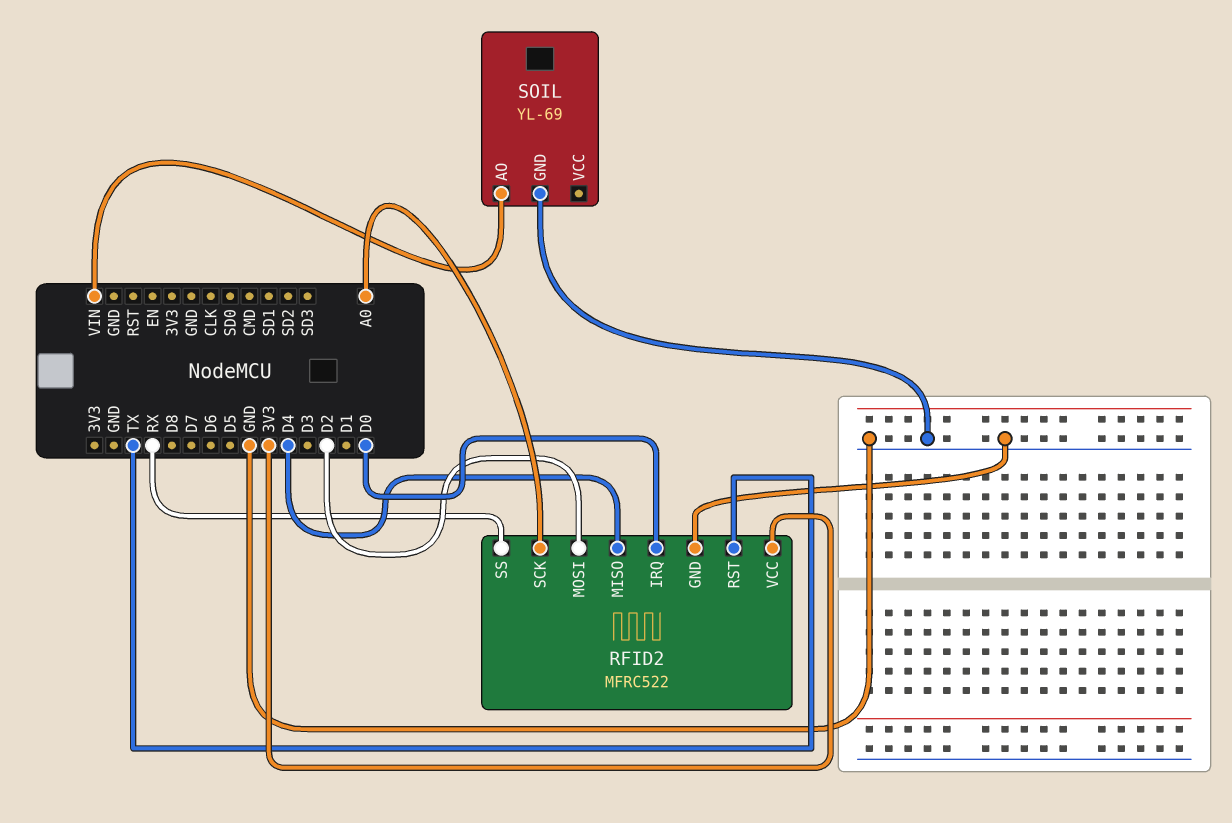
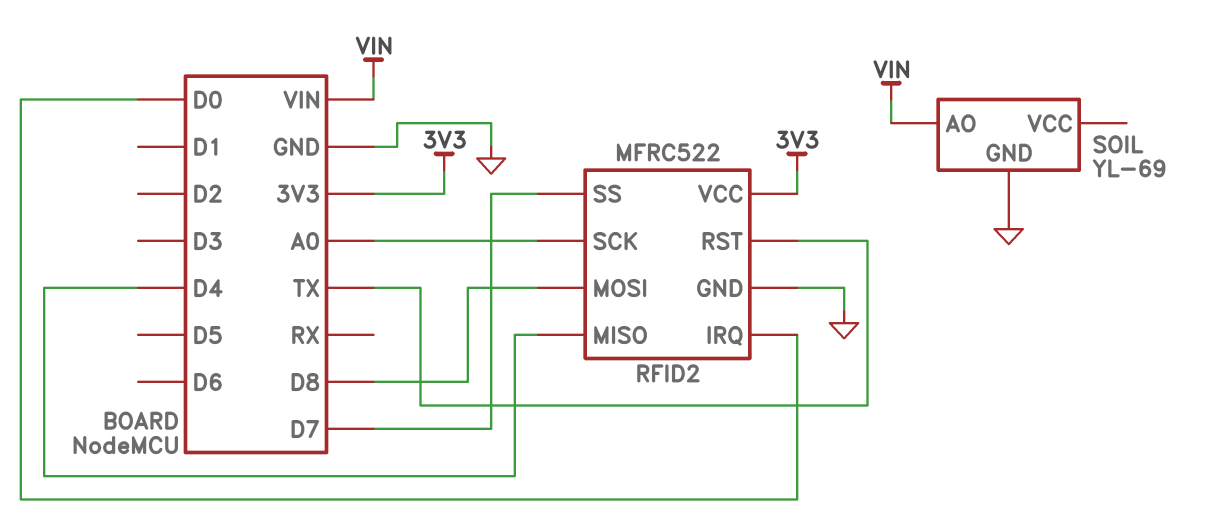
RFID2 pin MOSI: D2 -> D8
RFID2 pin SS: RX -> D7

